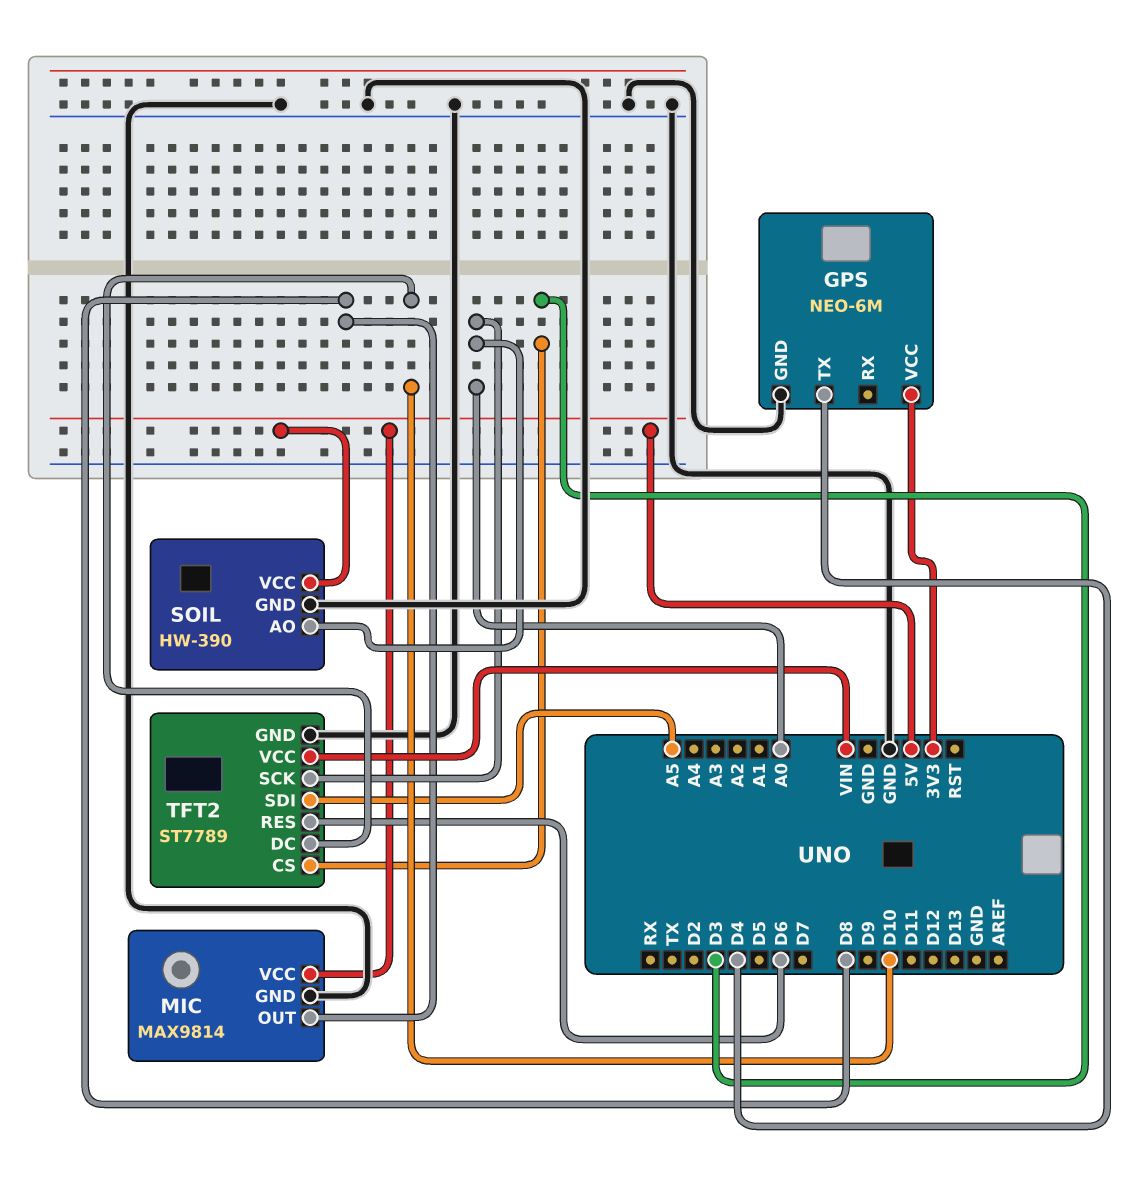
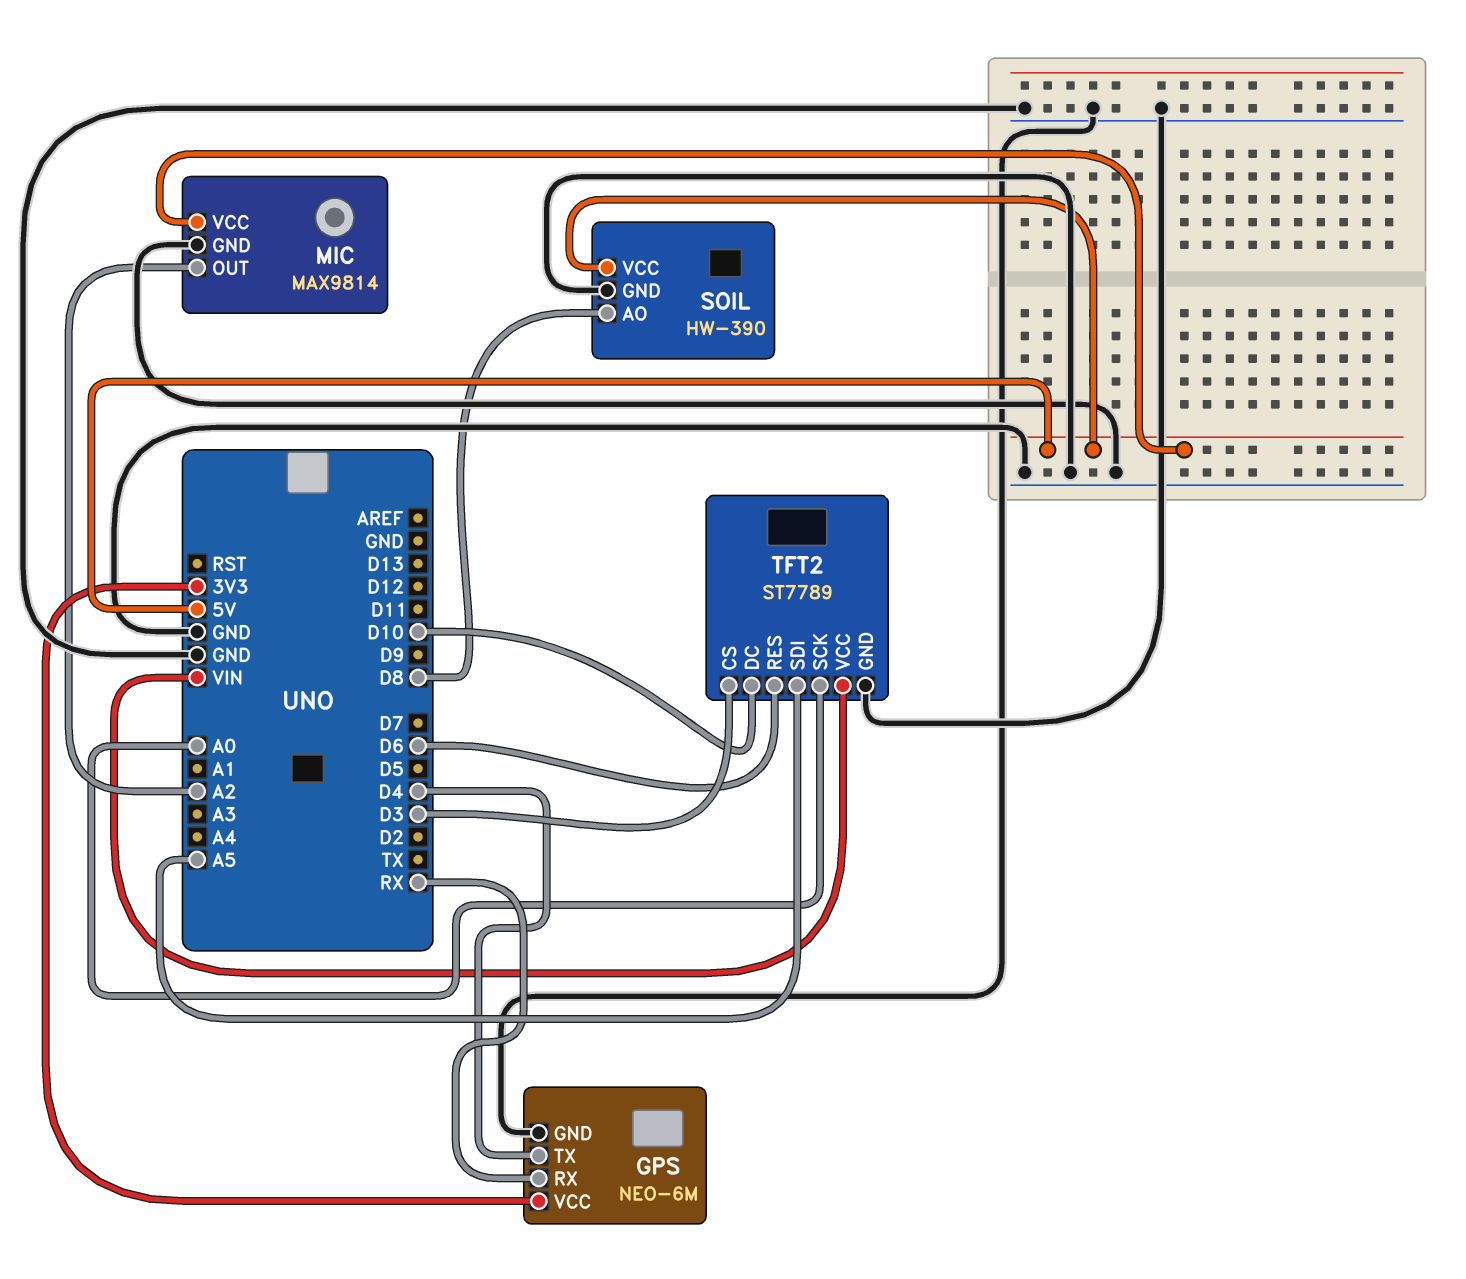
GPS pin RX: none -> RX
MIC pin OUT: D8 -> A2
SOIL pin AO: A0 -> D8

